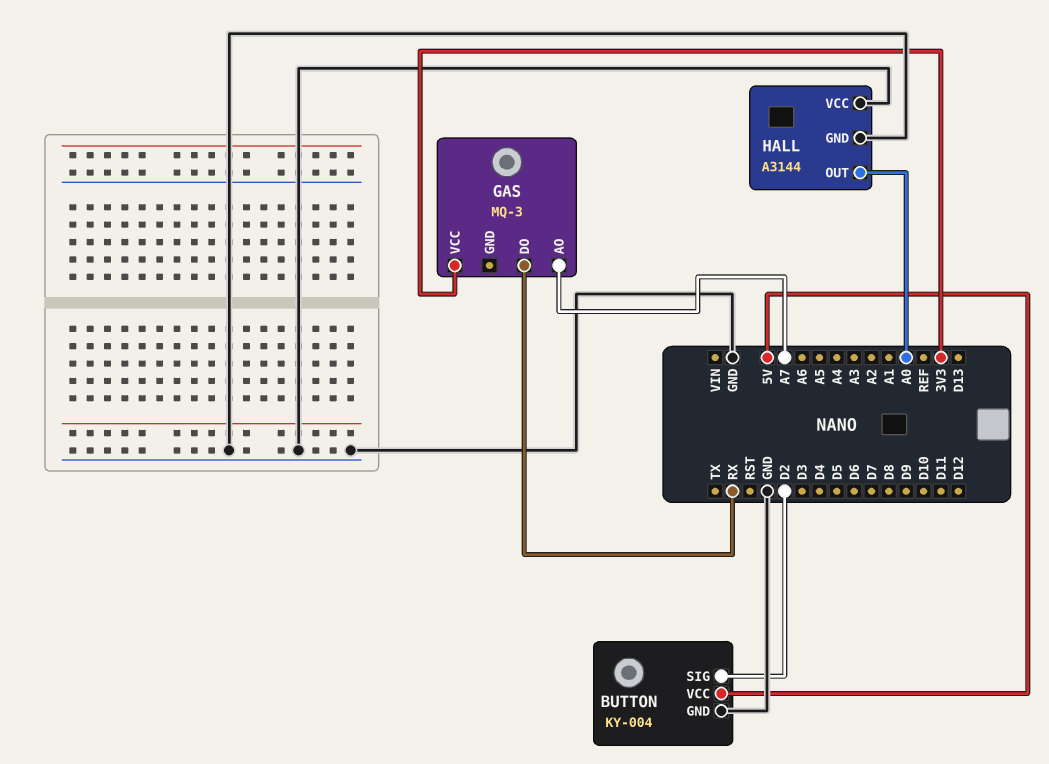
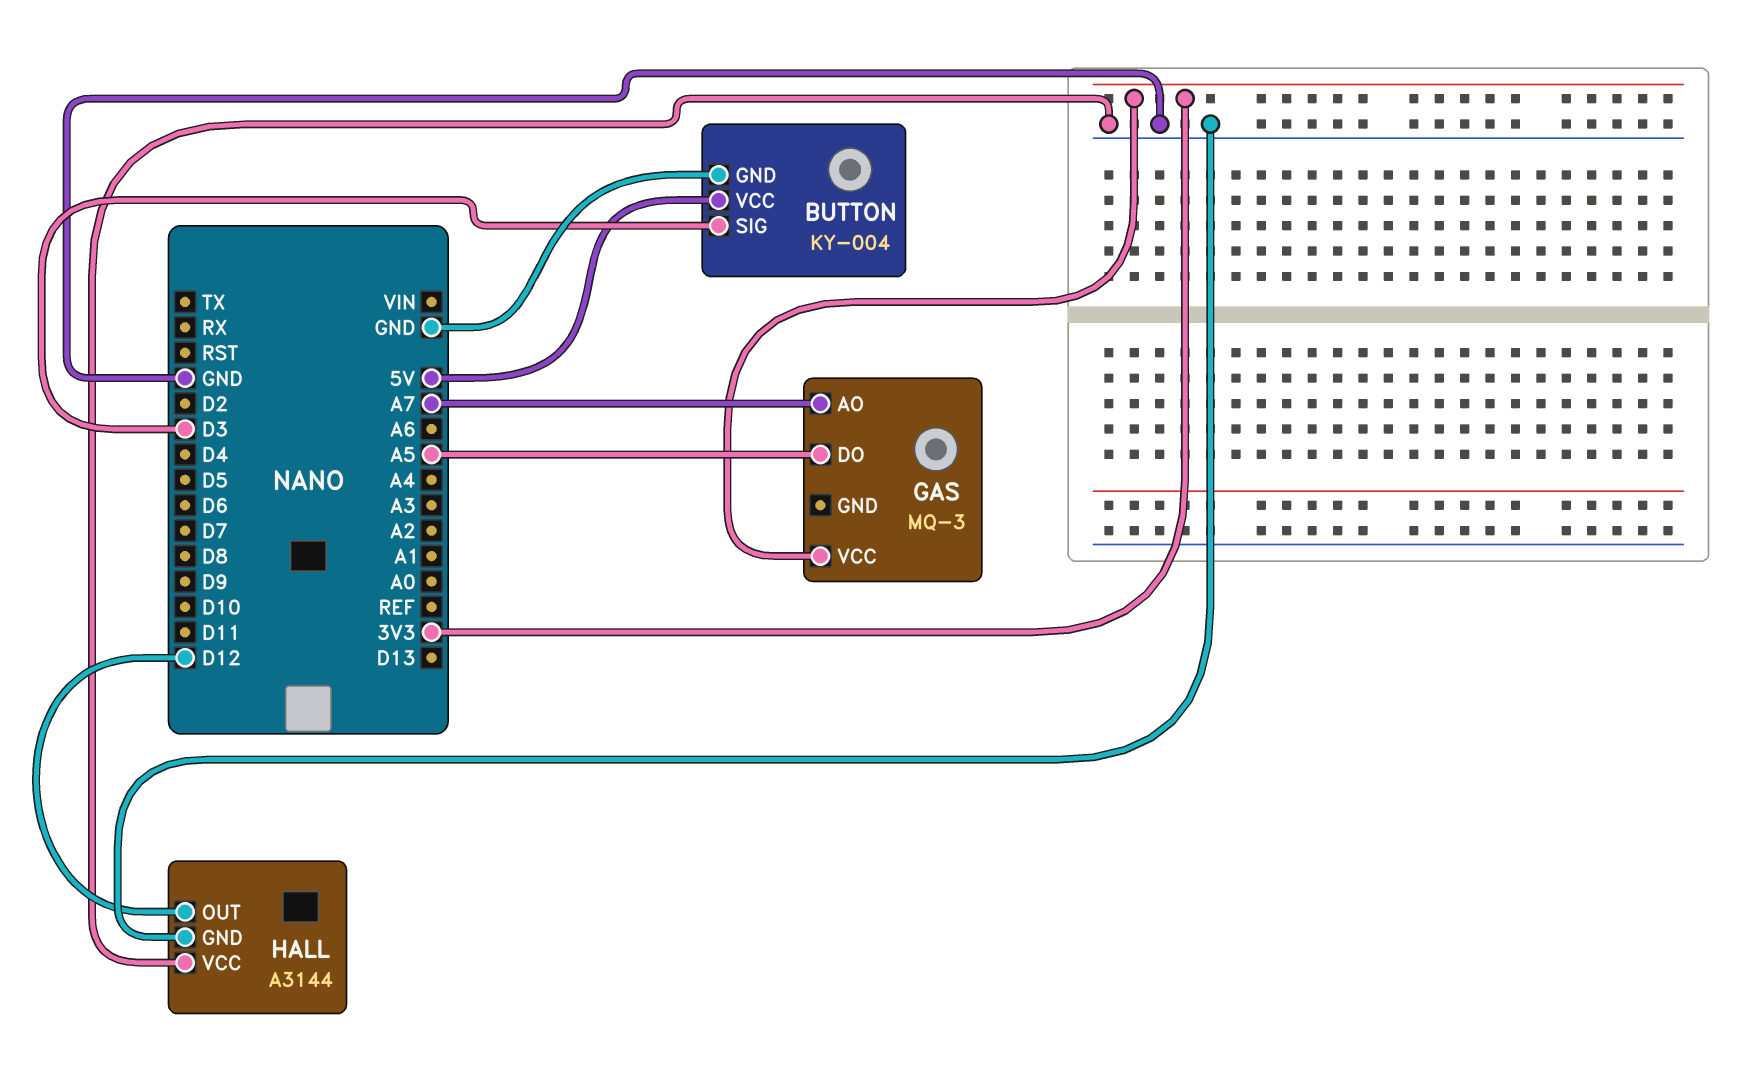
BUTTON pin SIG: D2 -> D3
GAS pin DO: RX -> A5
HALL pin OUT: A0 -> D12

